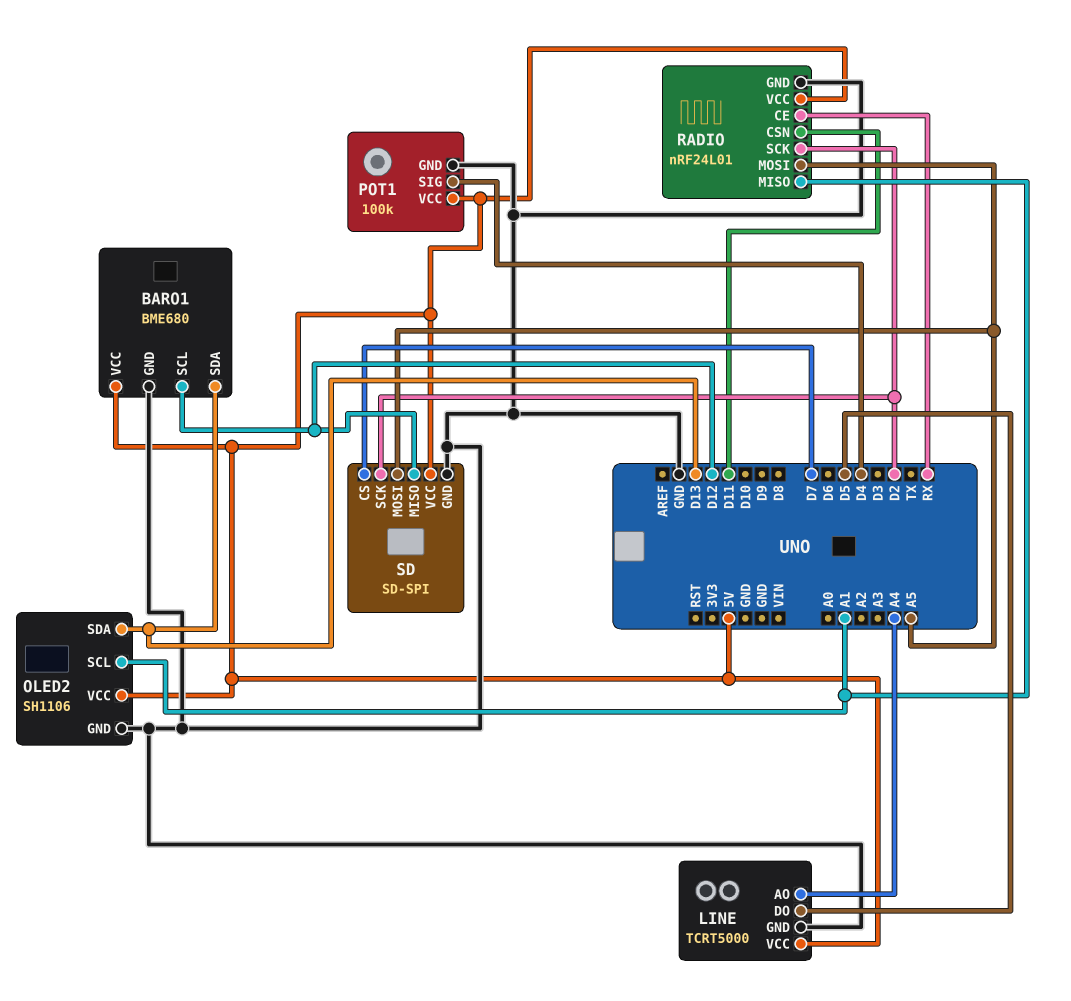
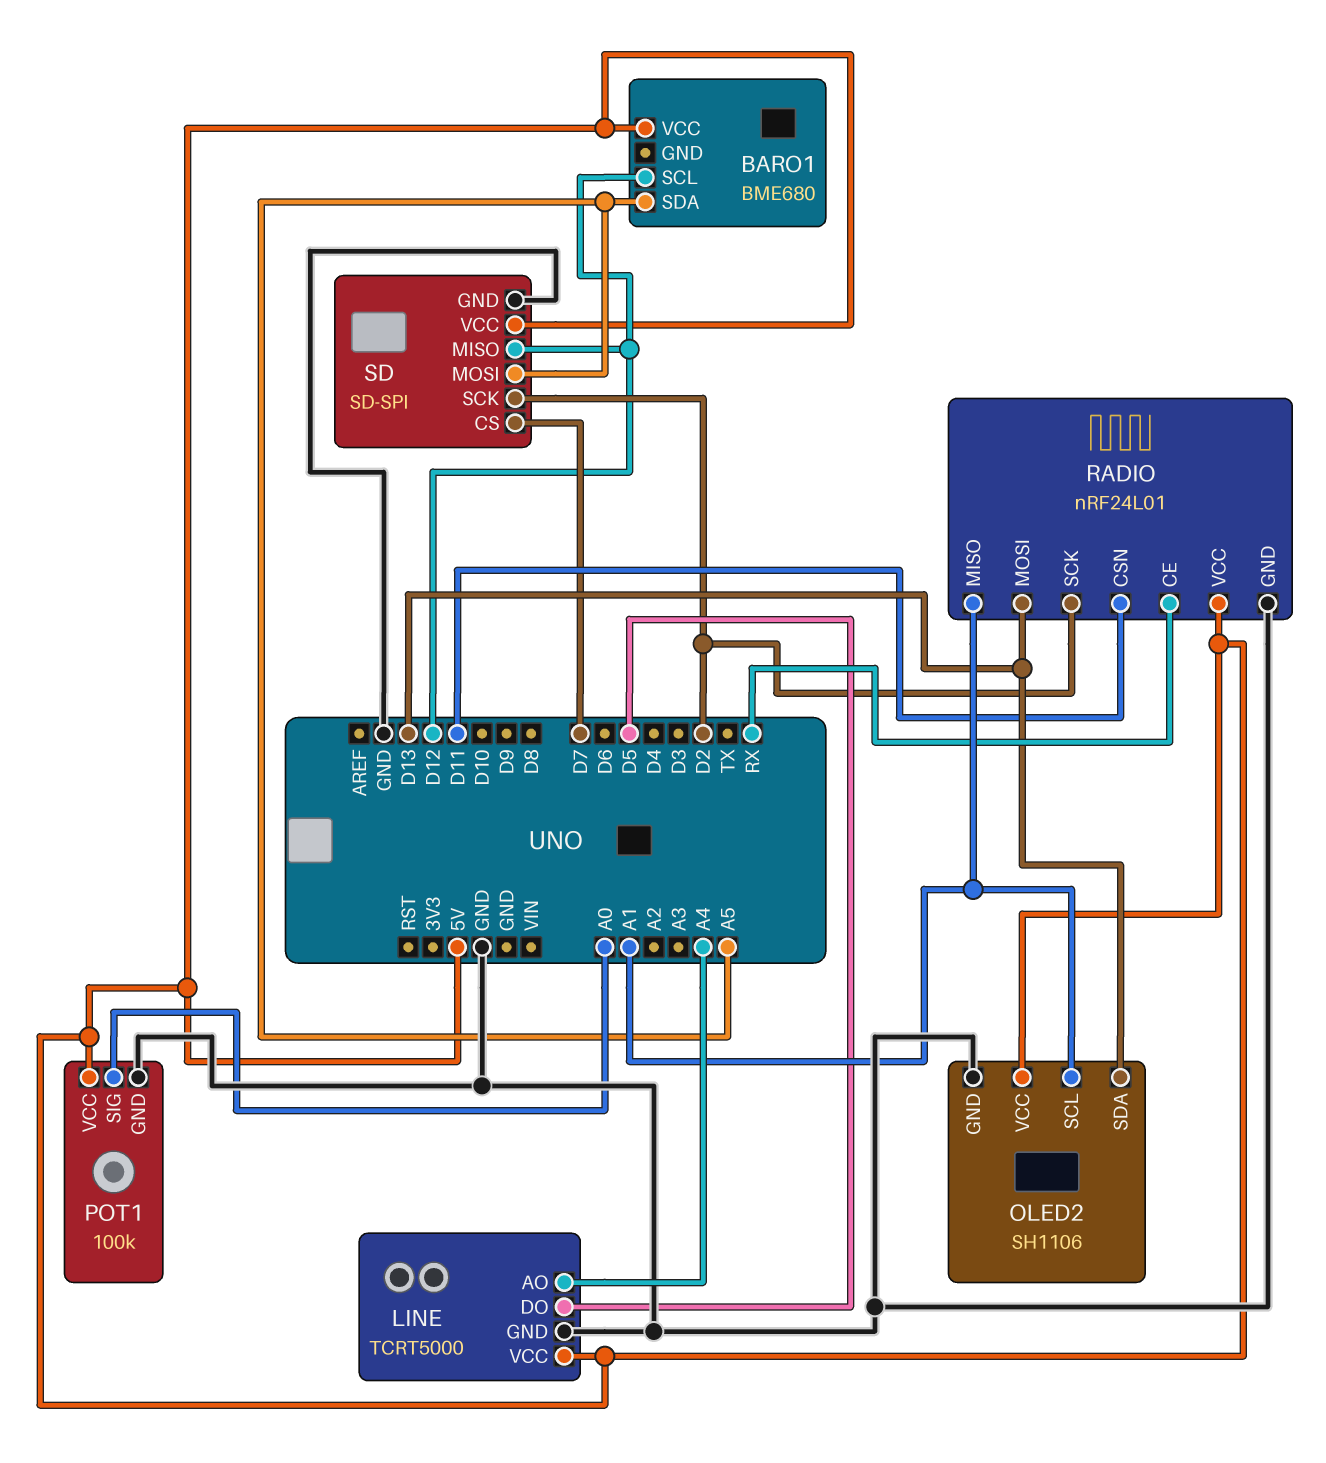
BARO1 pin GND: GND -> none
BARO1 pin SDA: D13 -> A5
POT1 pin SIG: D4 -> A0
RADIO pin MOSI: A5 -> D13

